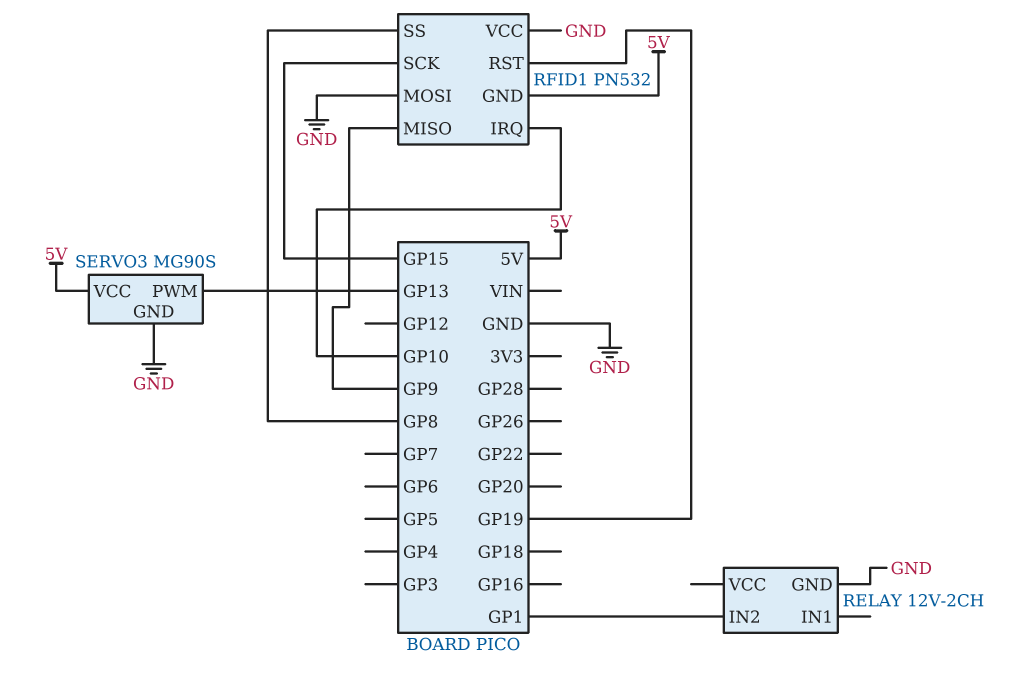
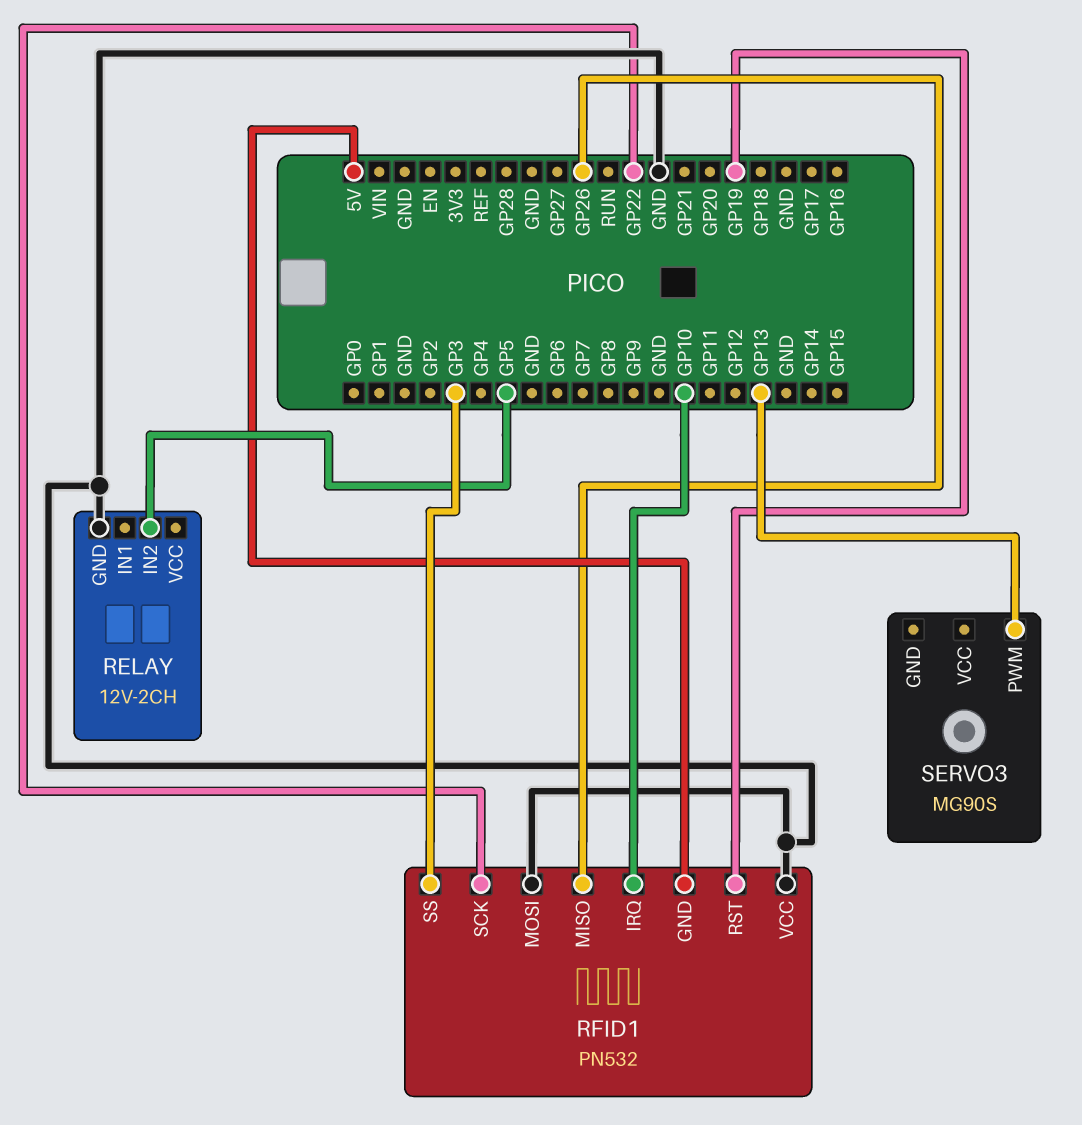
RELAY pin IN2: GP1 -> GP5
RFID1 pin MISO: GP9 -> GP26
RFID1 pin SCK: GP15 -> GP22
RFID1 pin SS: GP8 -> GP3
SERVO3 pin GND: GND -> none
SERVO3 pin VCC: 5V -> none

